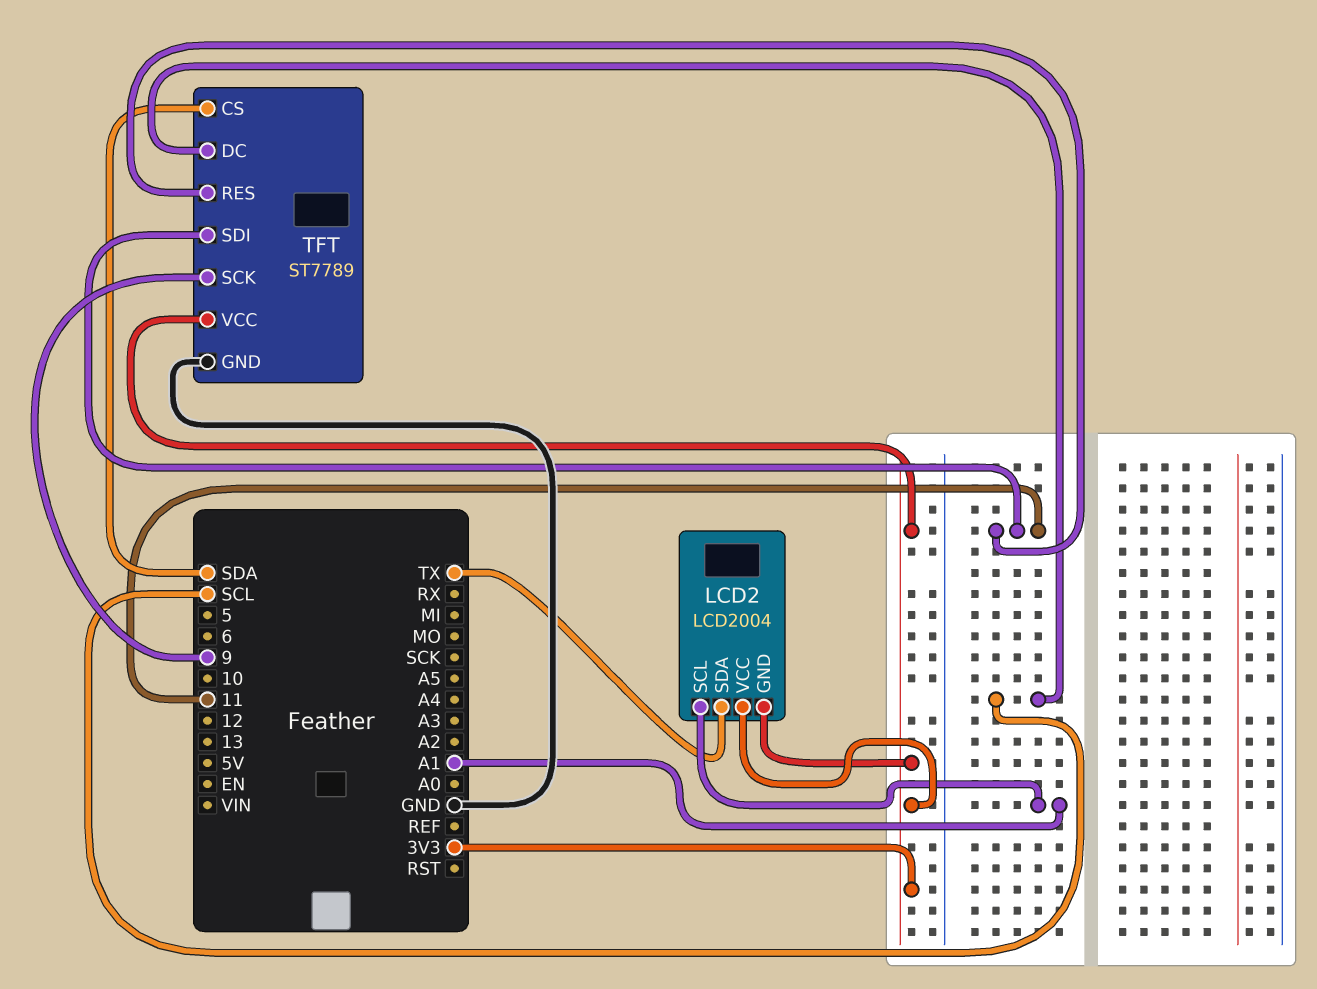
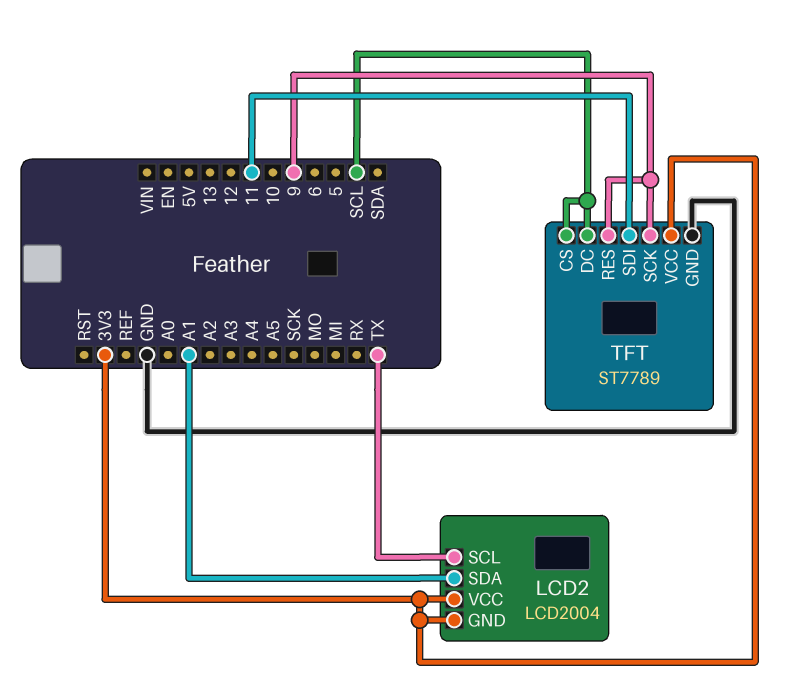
LCD2 pin SCL: A1 -> TX
LCD2 pin SDA: TX -> A1
TFT pin CS: SDA -> SCL
TFT pin RES: 11 -> 9

